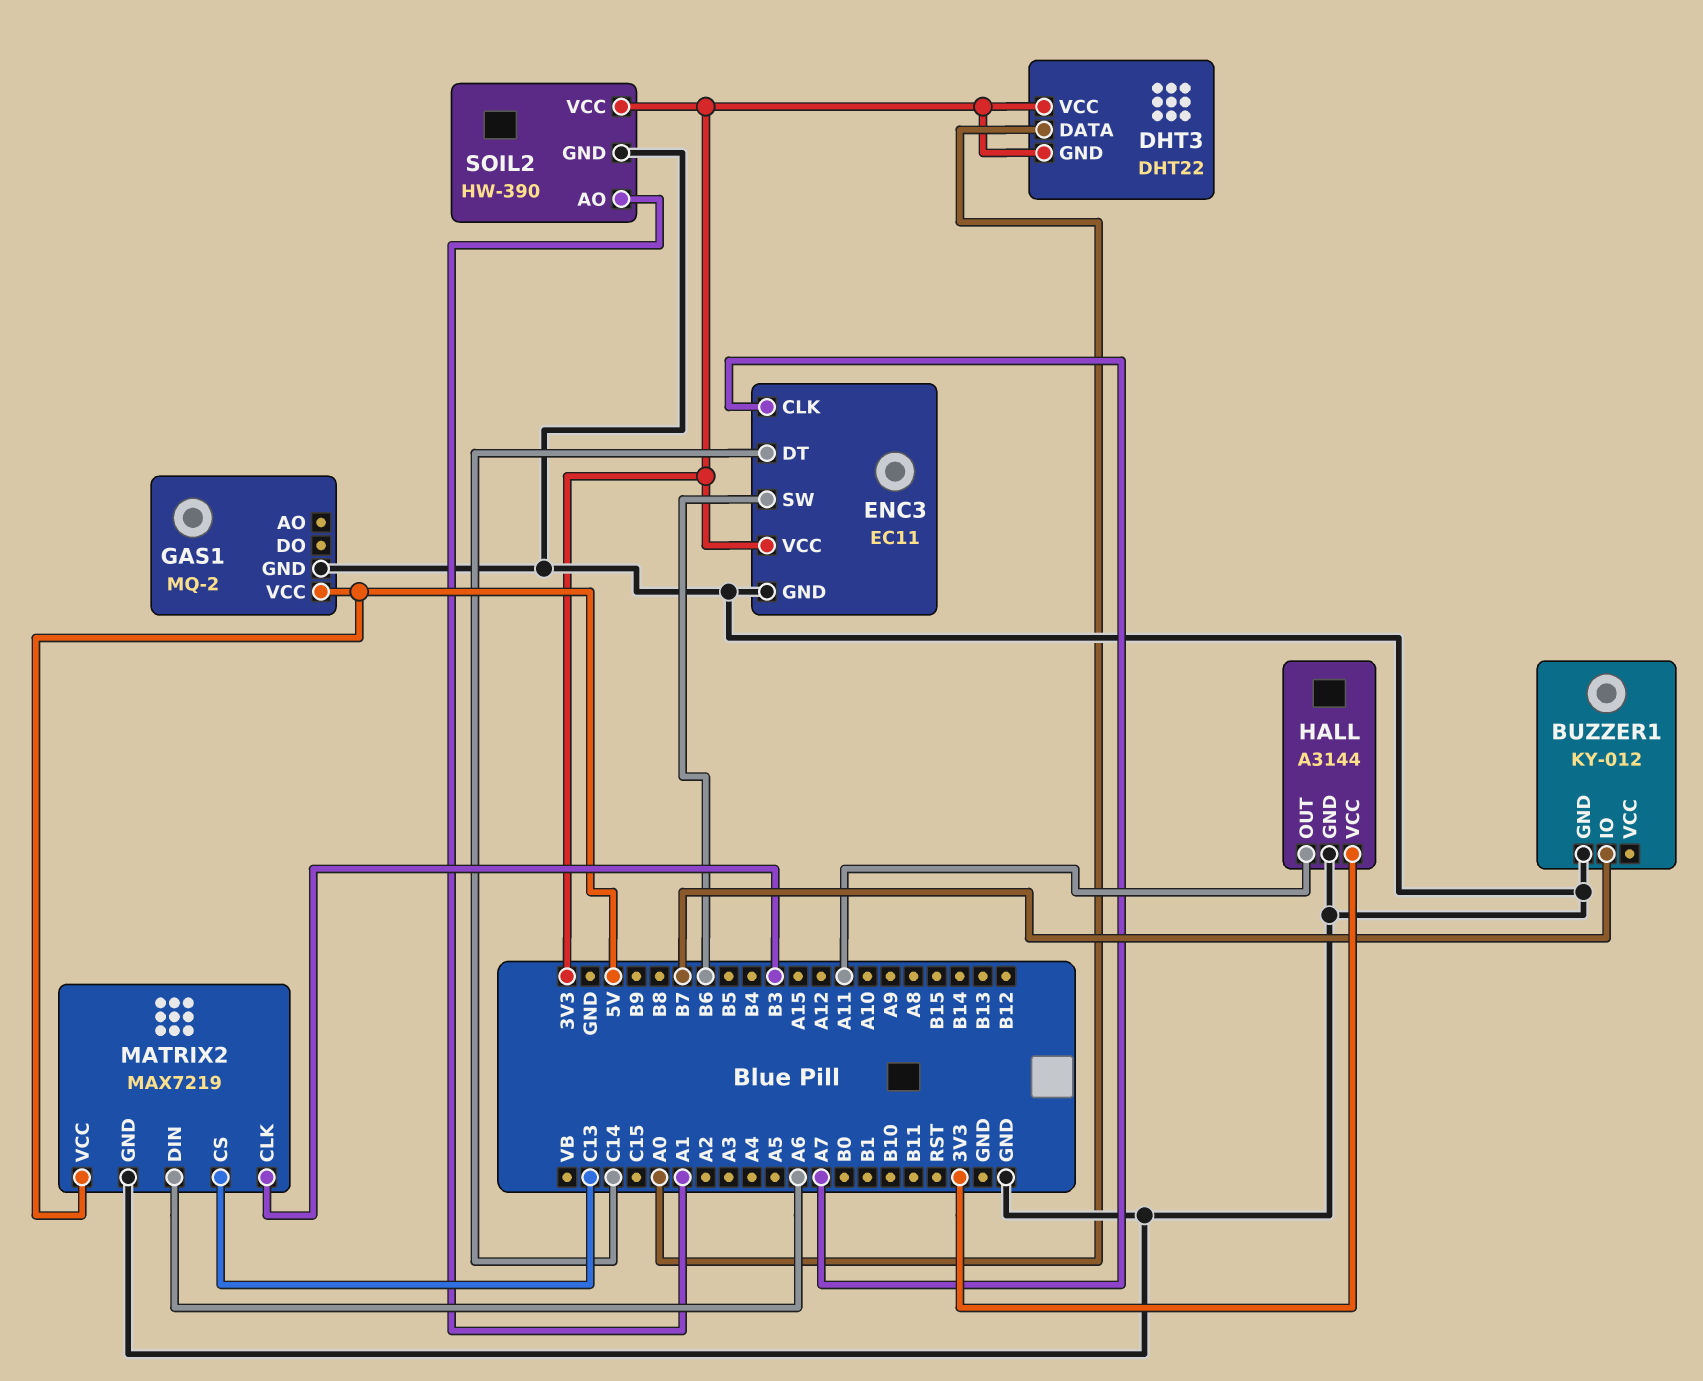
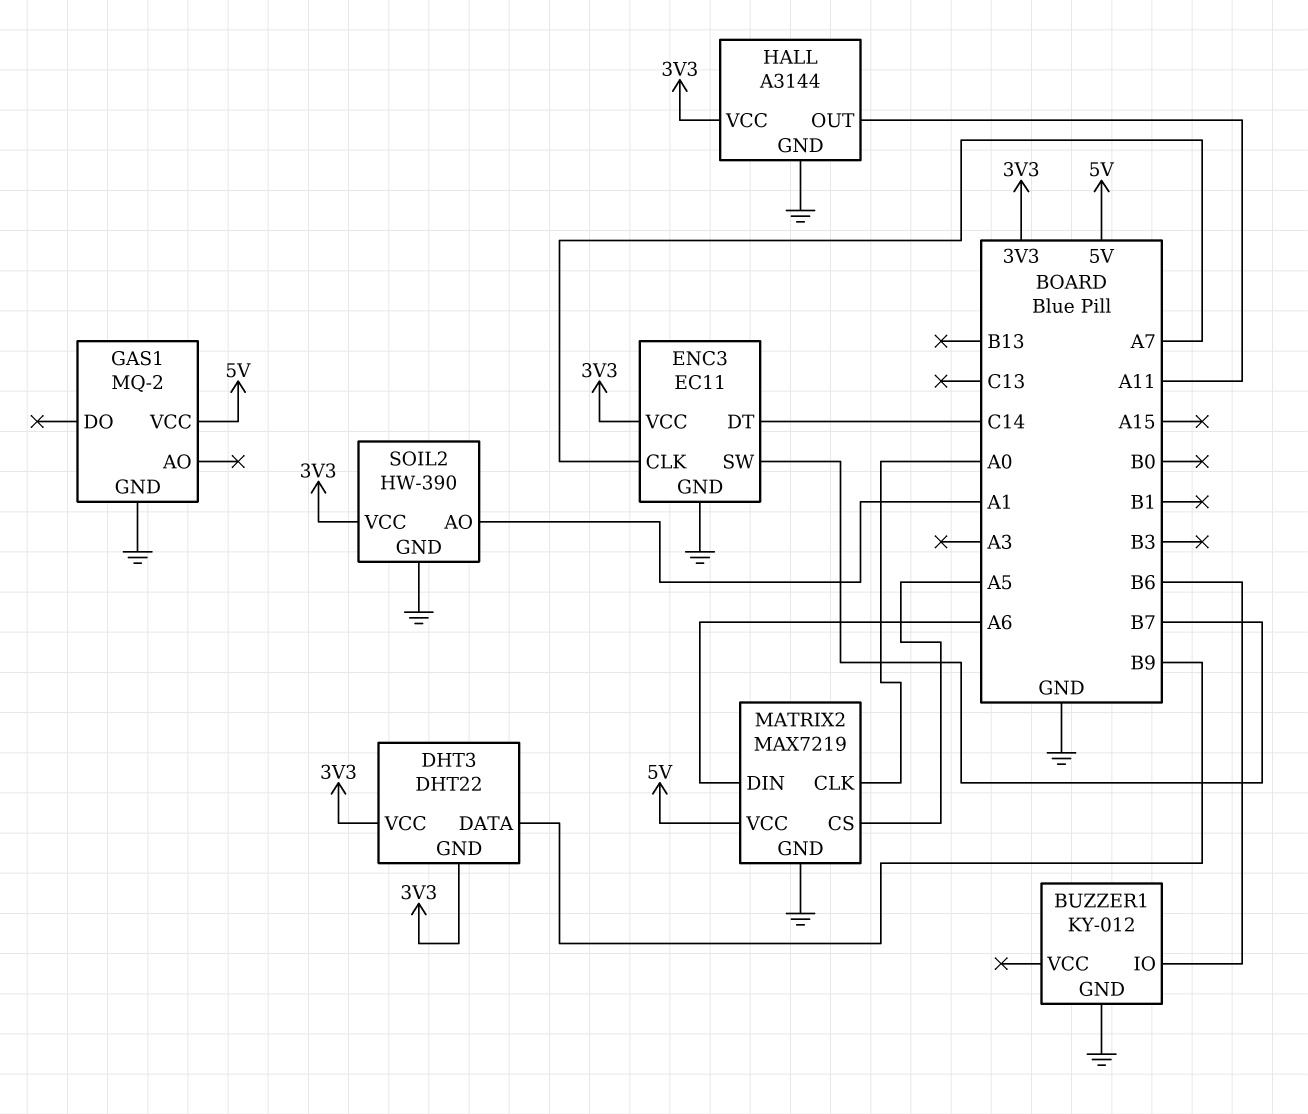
BUZZER1 pin IO: B7 -> B6
DHT3 pin DATA: A0 -> B9
ENC3 pin SW: B6 -> B7
MATRIX2 pin CLK: B3 -> A0
MATRIX2 pin CS: C13 -> A5

